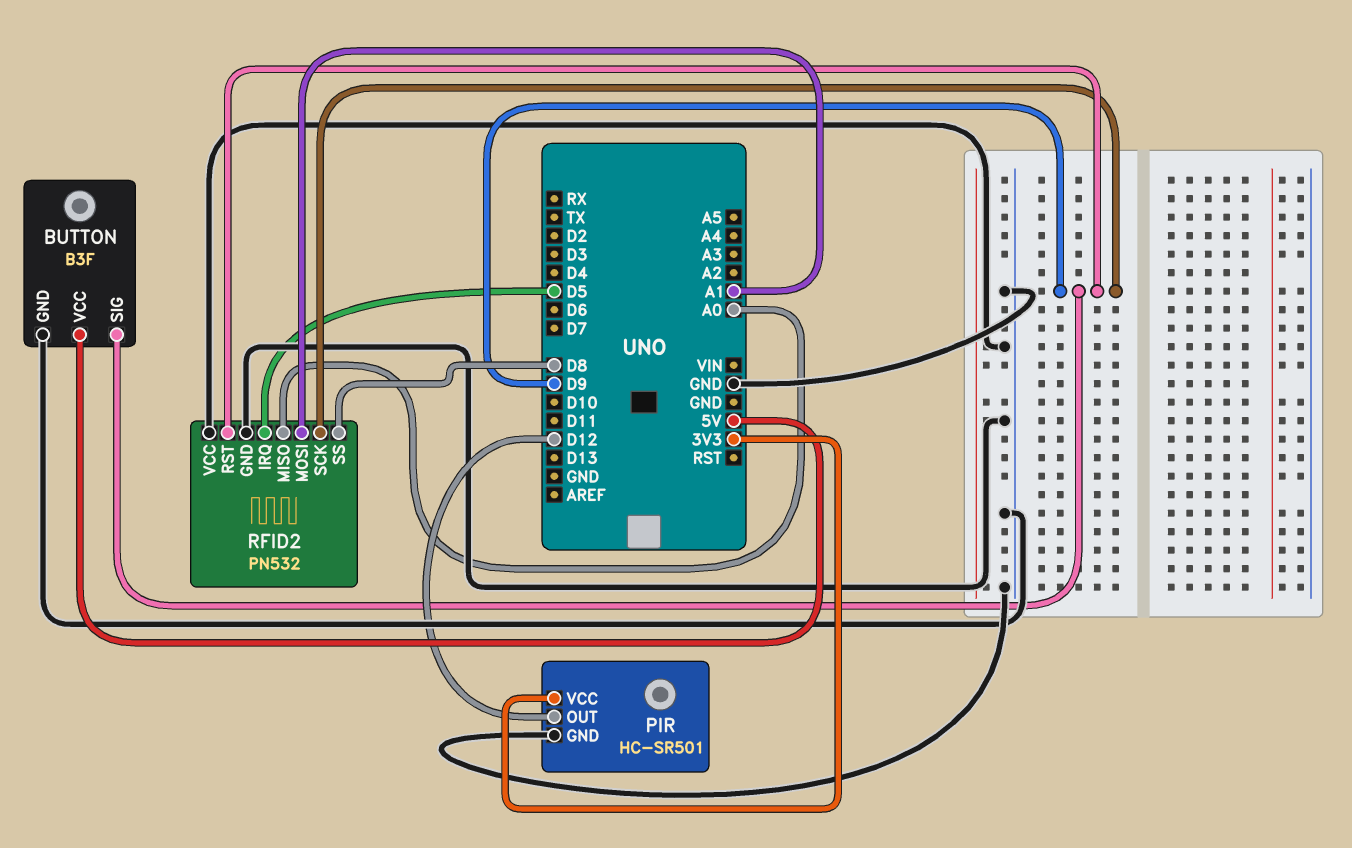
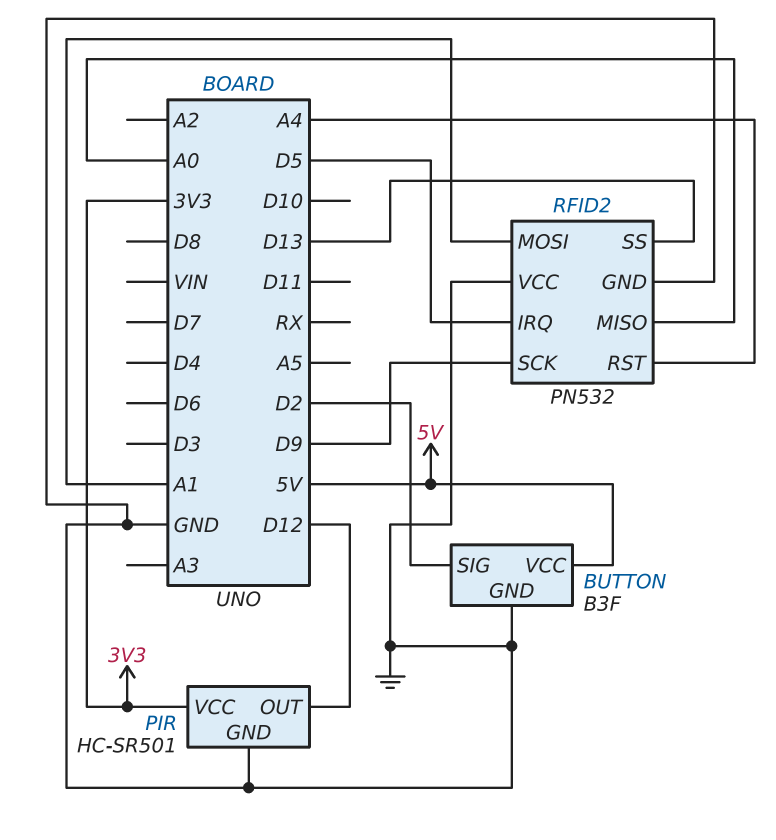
BUTTON pin SIG: D9 -> D2
RFID2 pin RST: D9 -> A4
RFID2 pin SS: D8 -> D13

